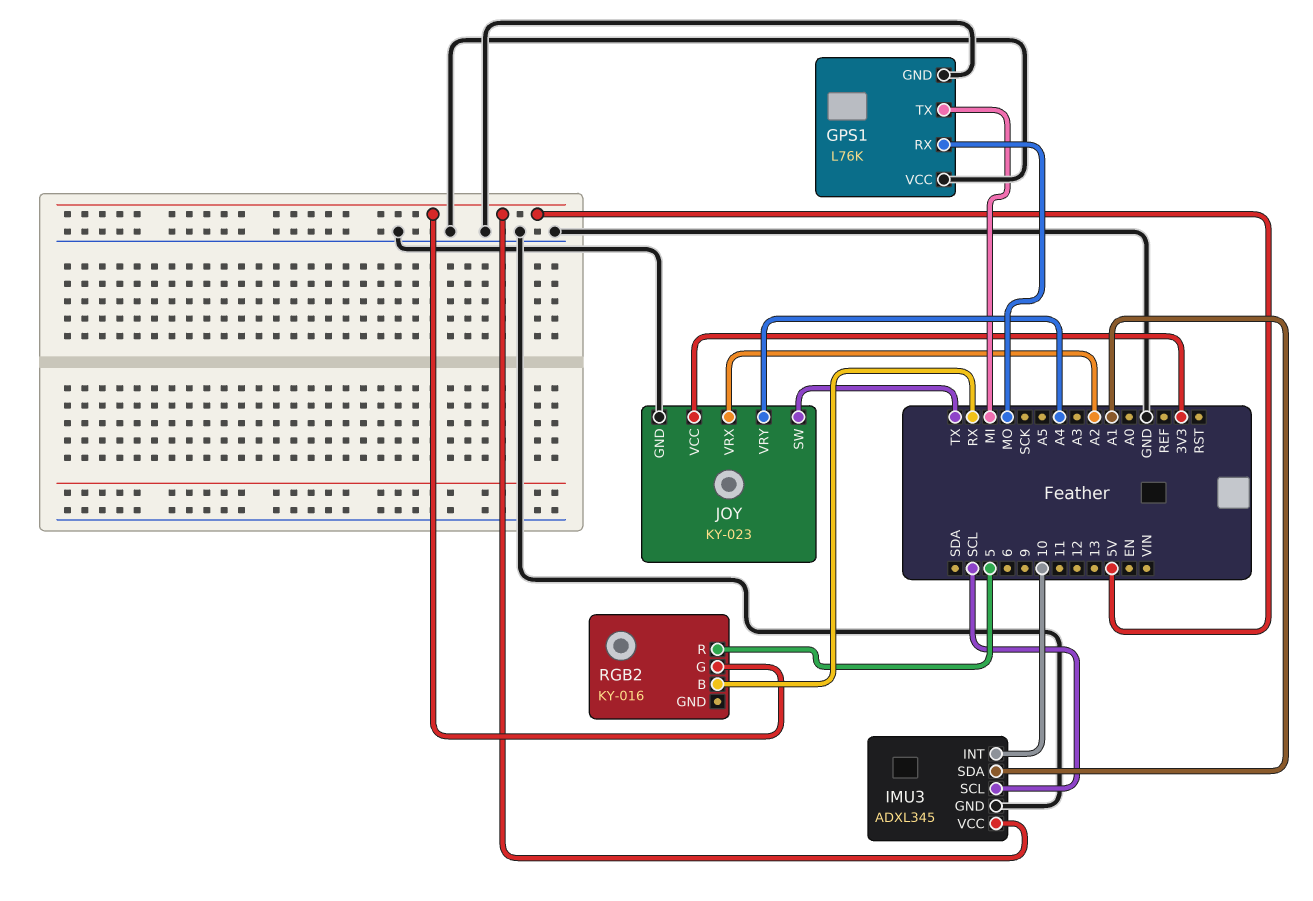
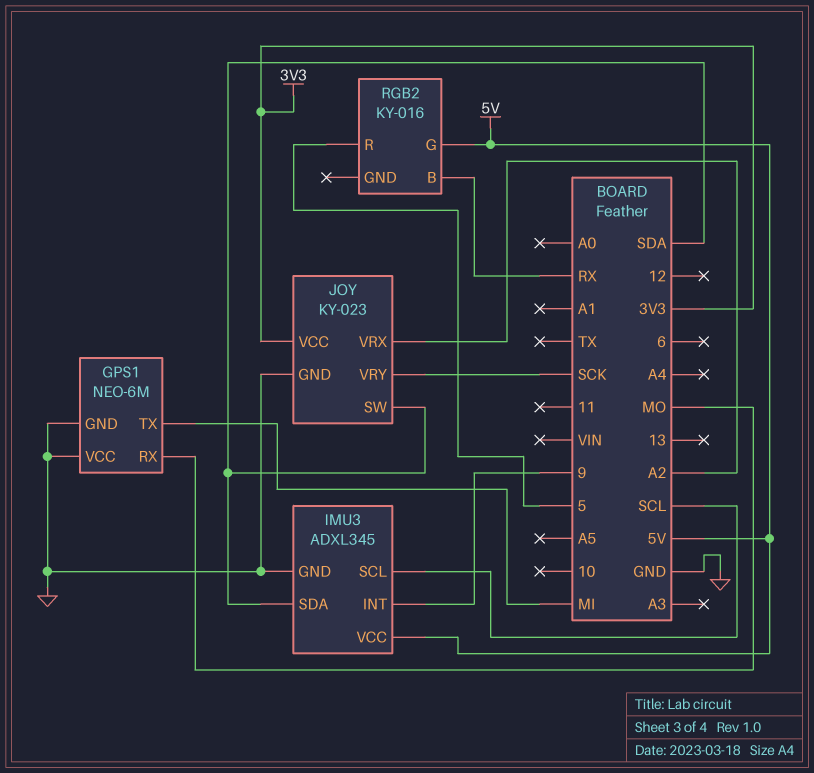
GPS1: L76K -> NEO-6M
IMU3 pin INT: 10 -> 9
IMU3 pin SDA: A1 -> SDA
JOY pin SW: TX -> SDA
JOY pin VRY: A4 -> SCK

